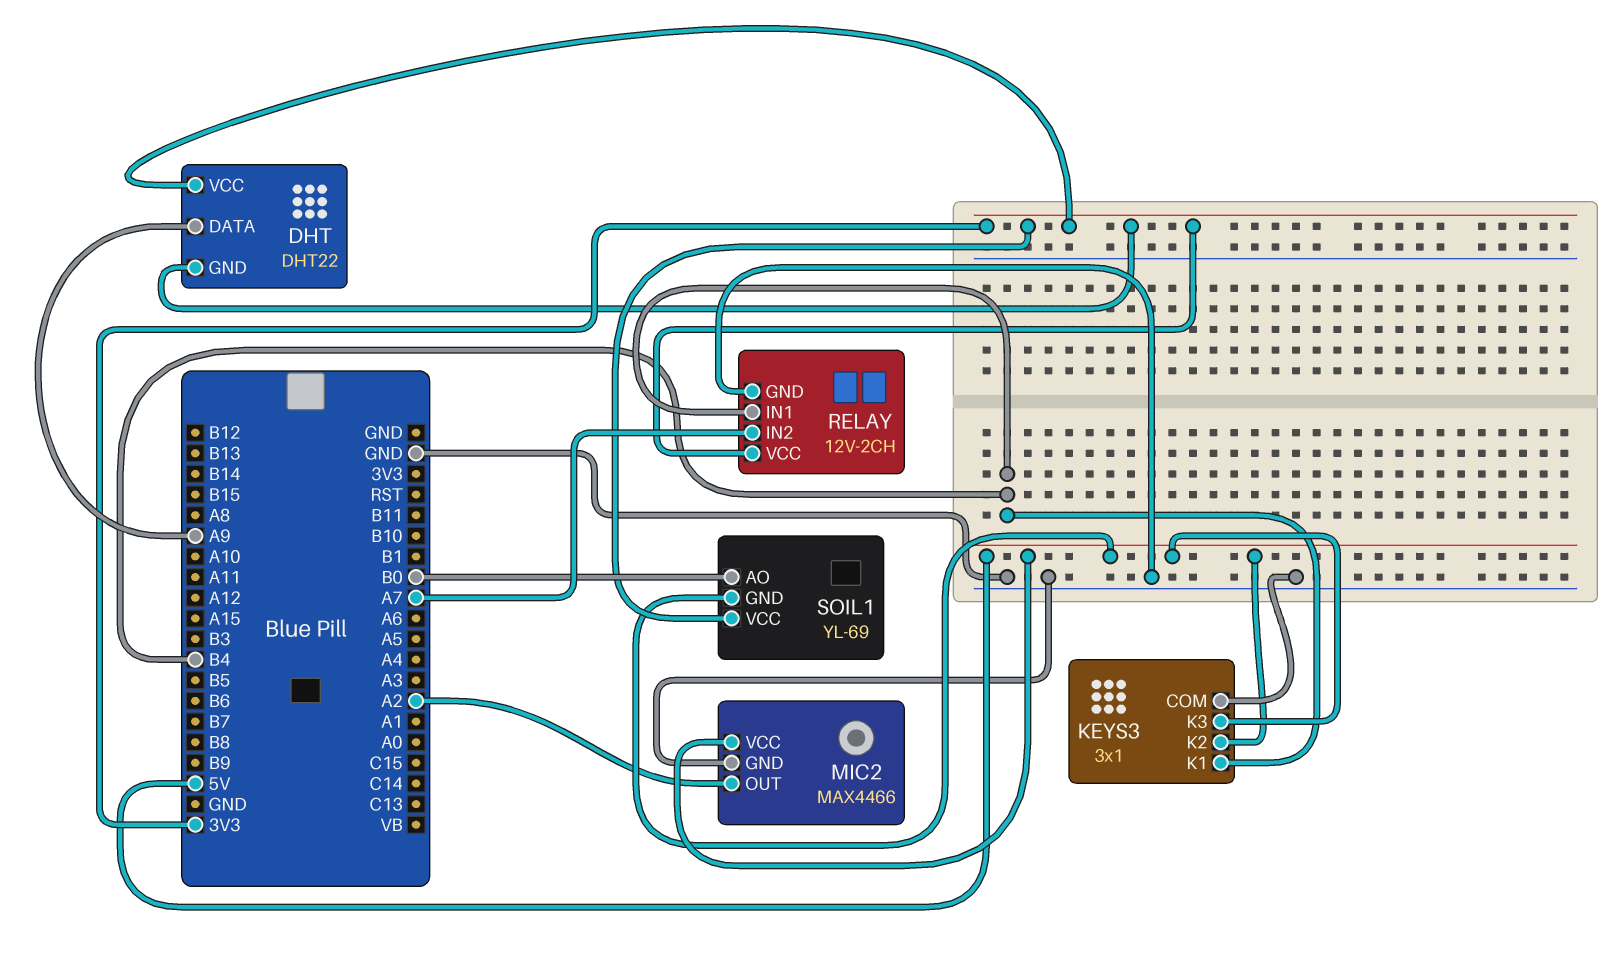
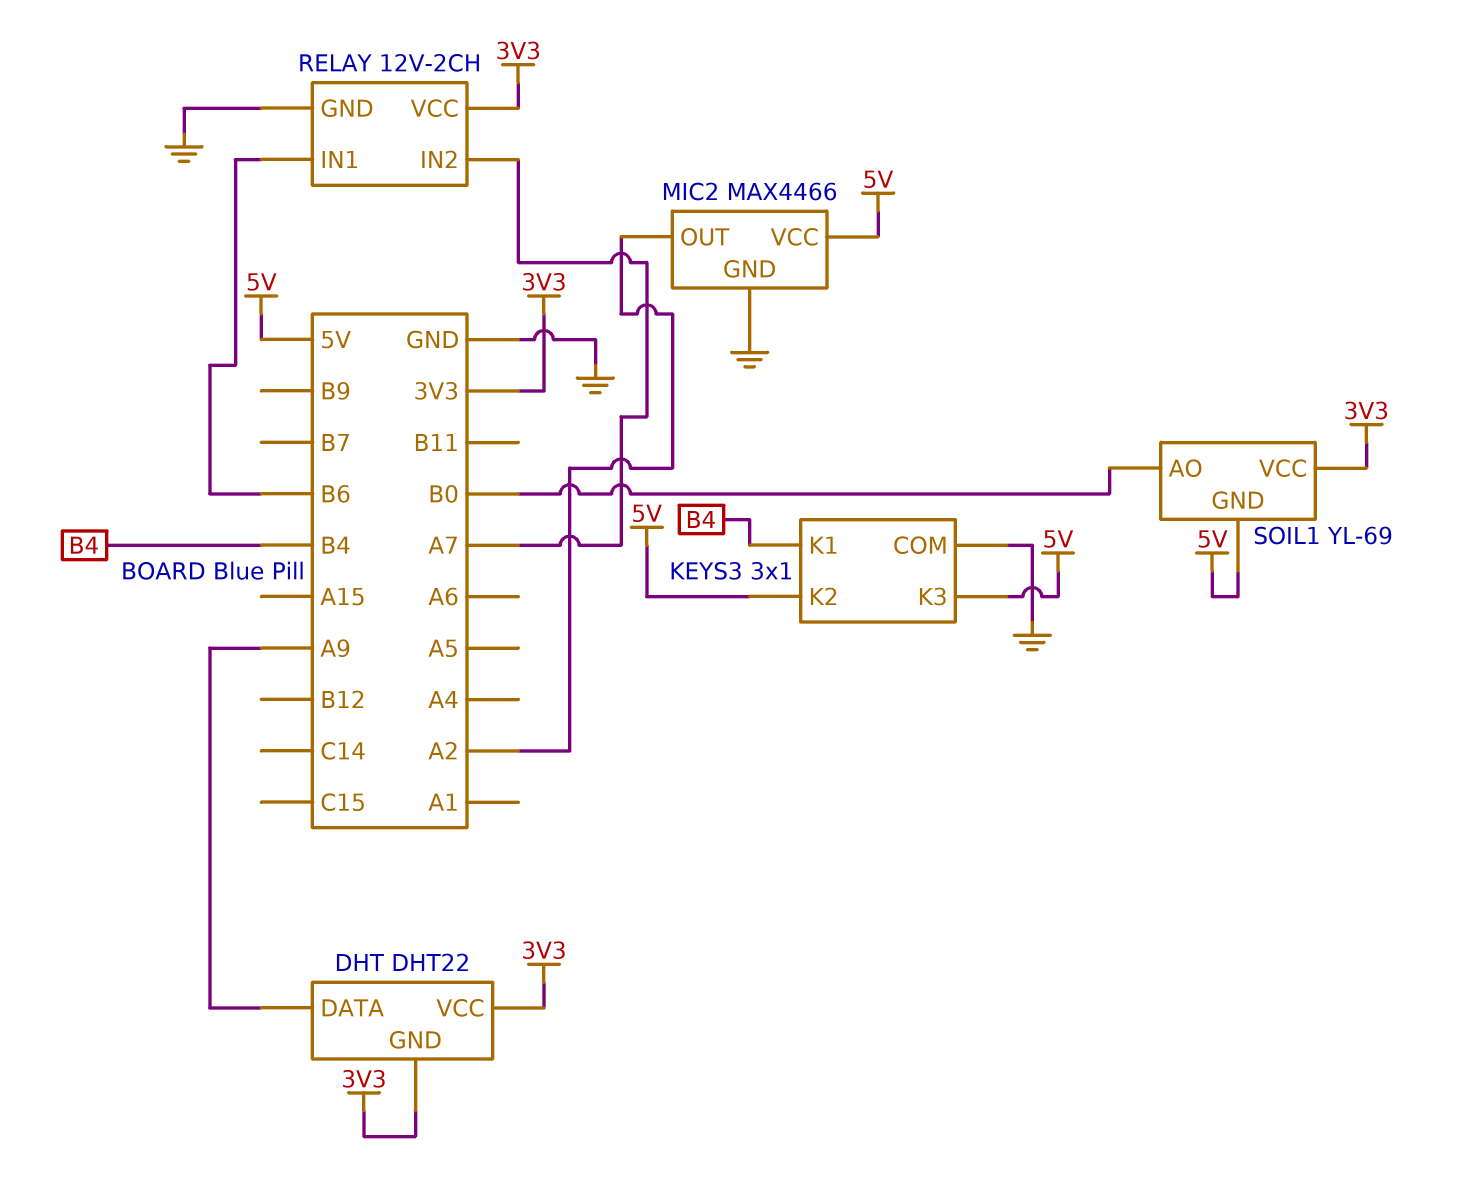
RELAY pin IN1: B4 -> B6

